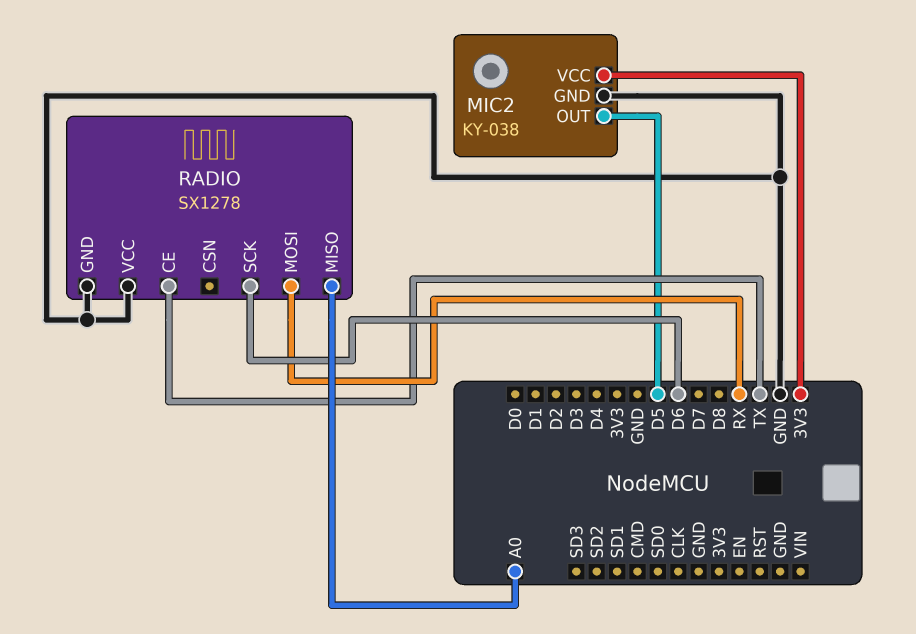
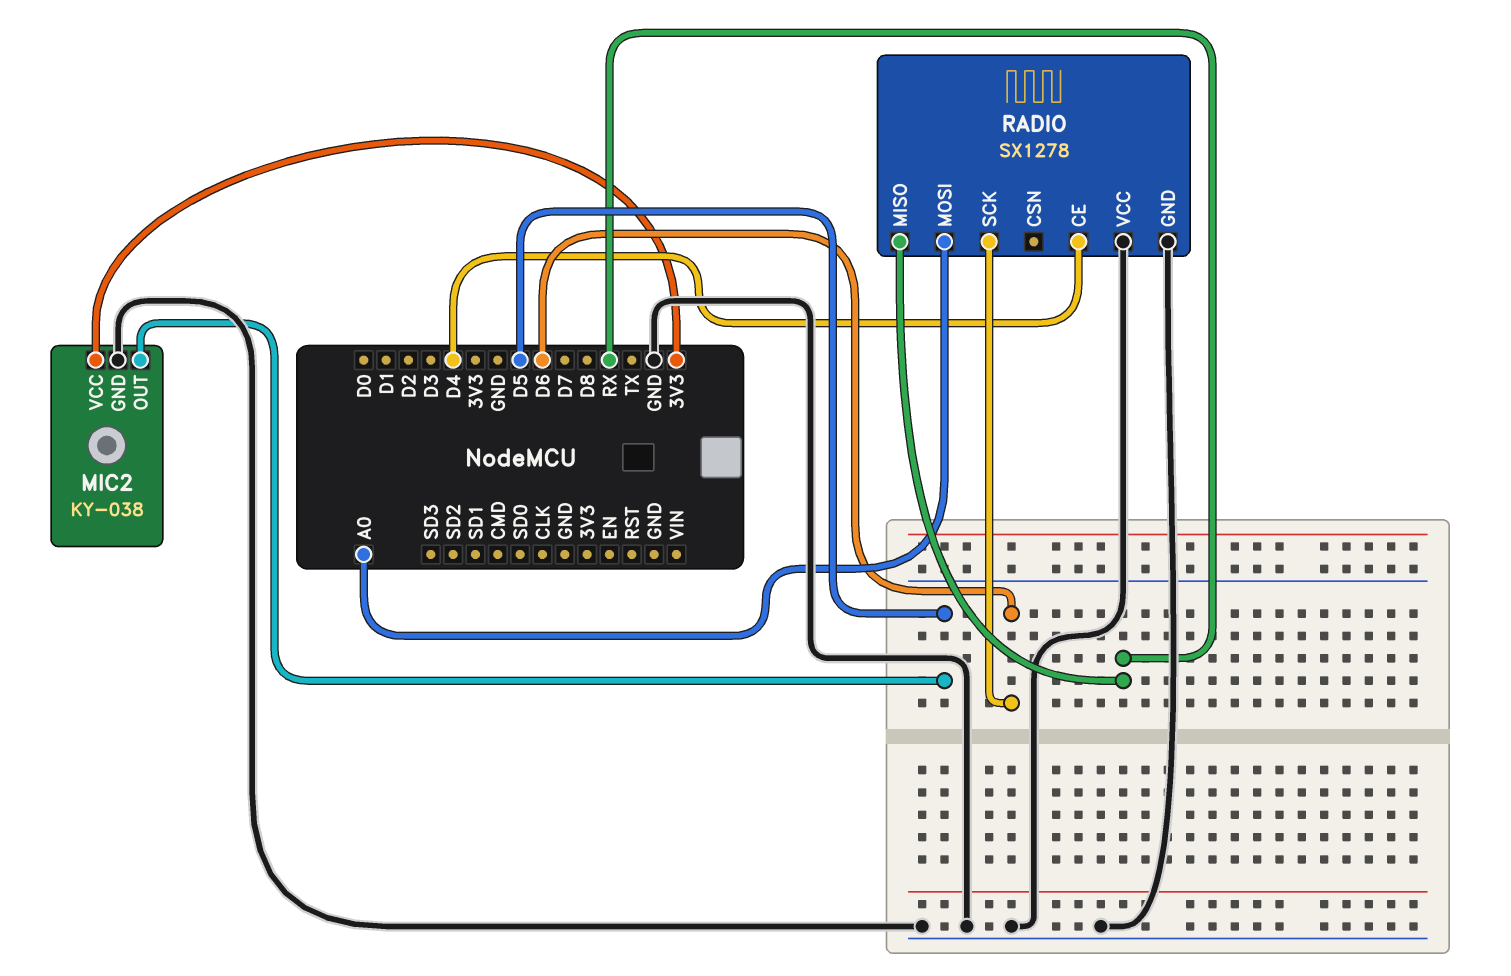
RADIO pin CE: TX -> D4
RADIO pin MISO: A0 -> RX
RADIO pin MOSI: RX -> A0

